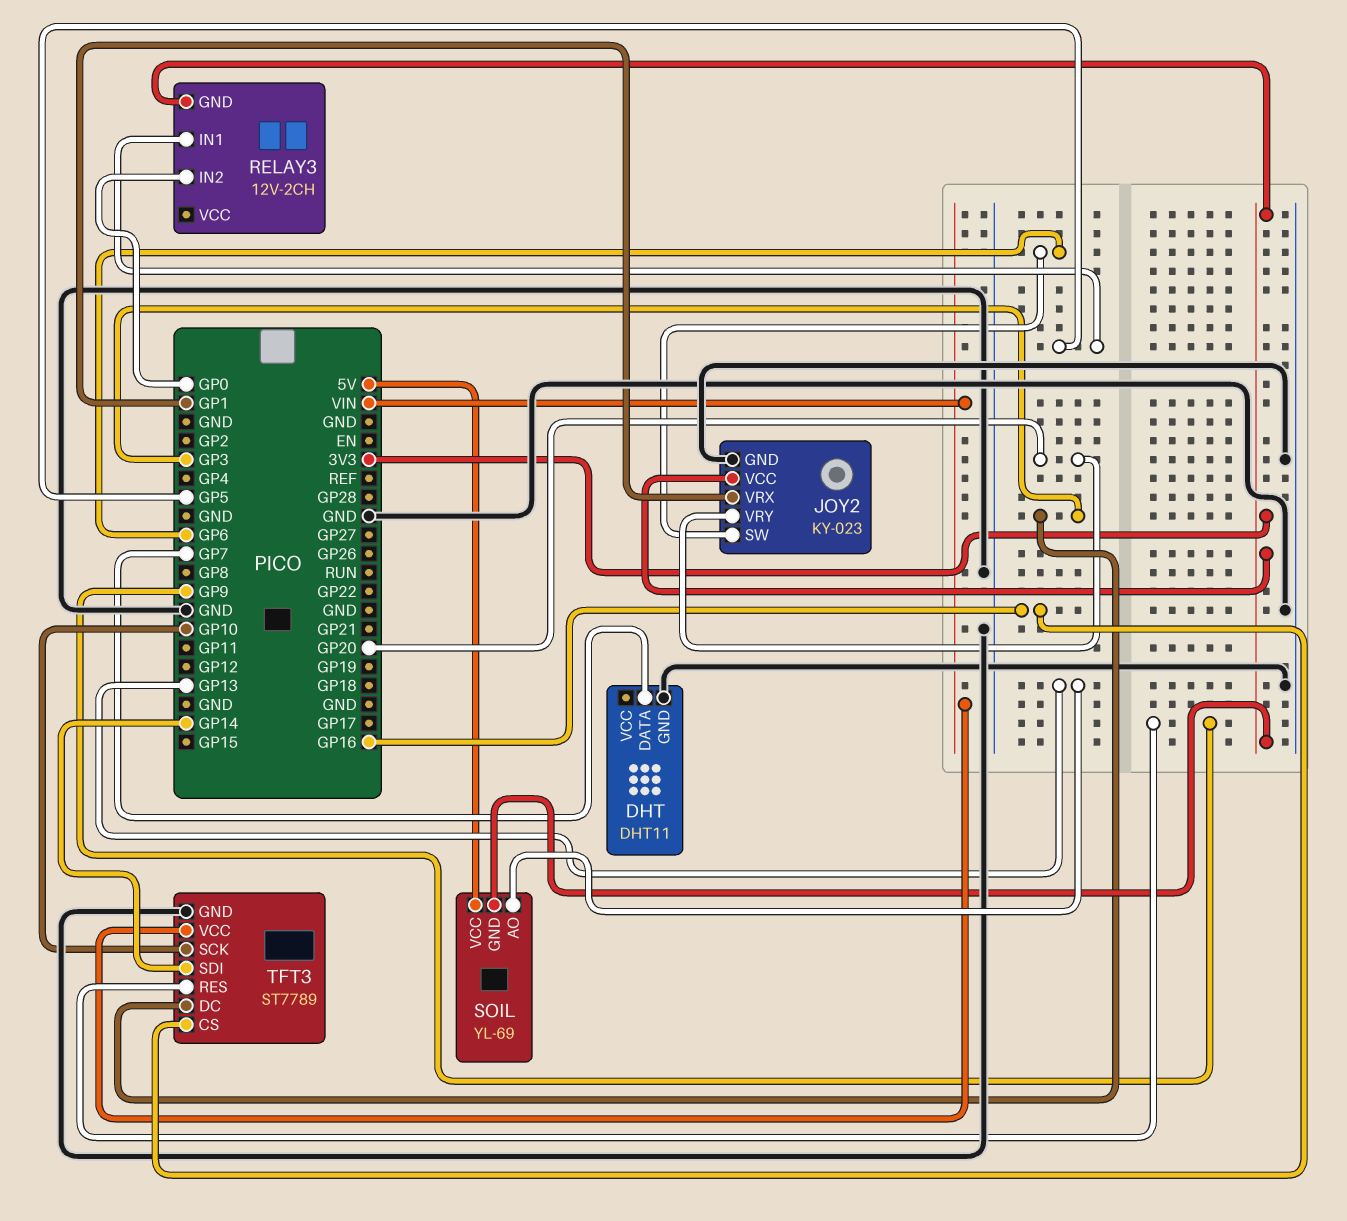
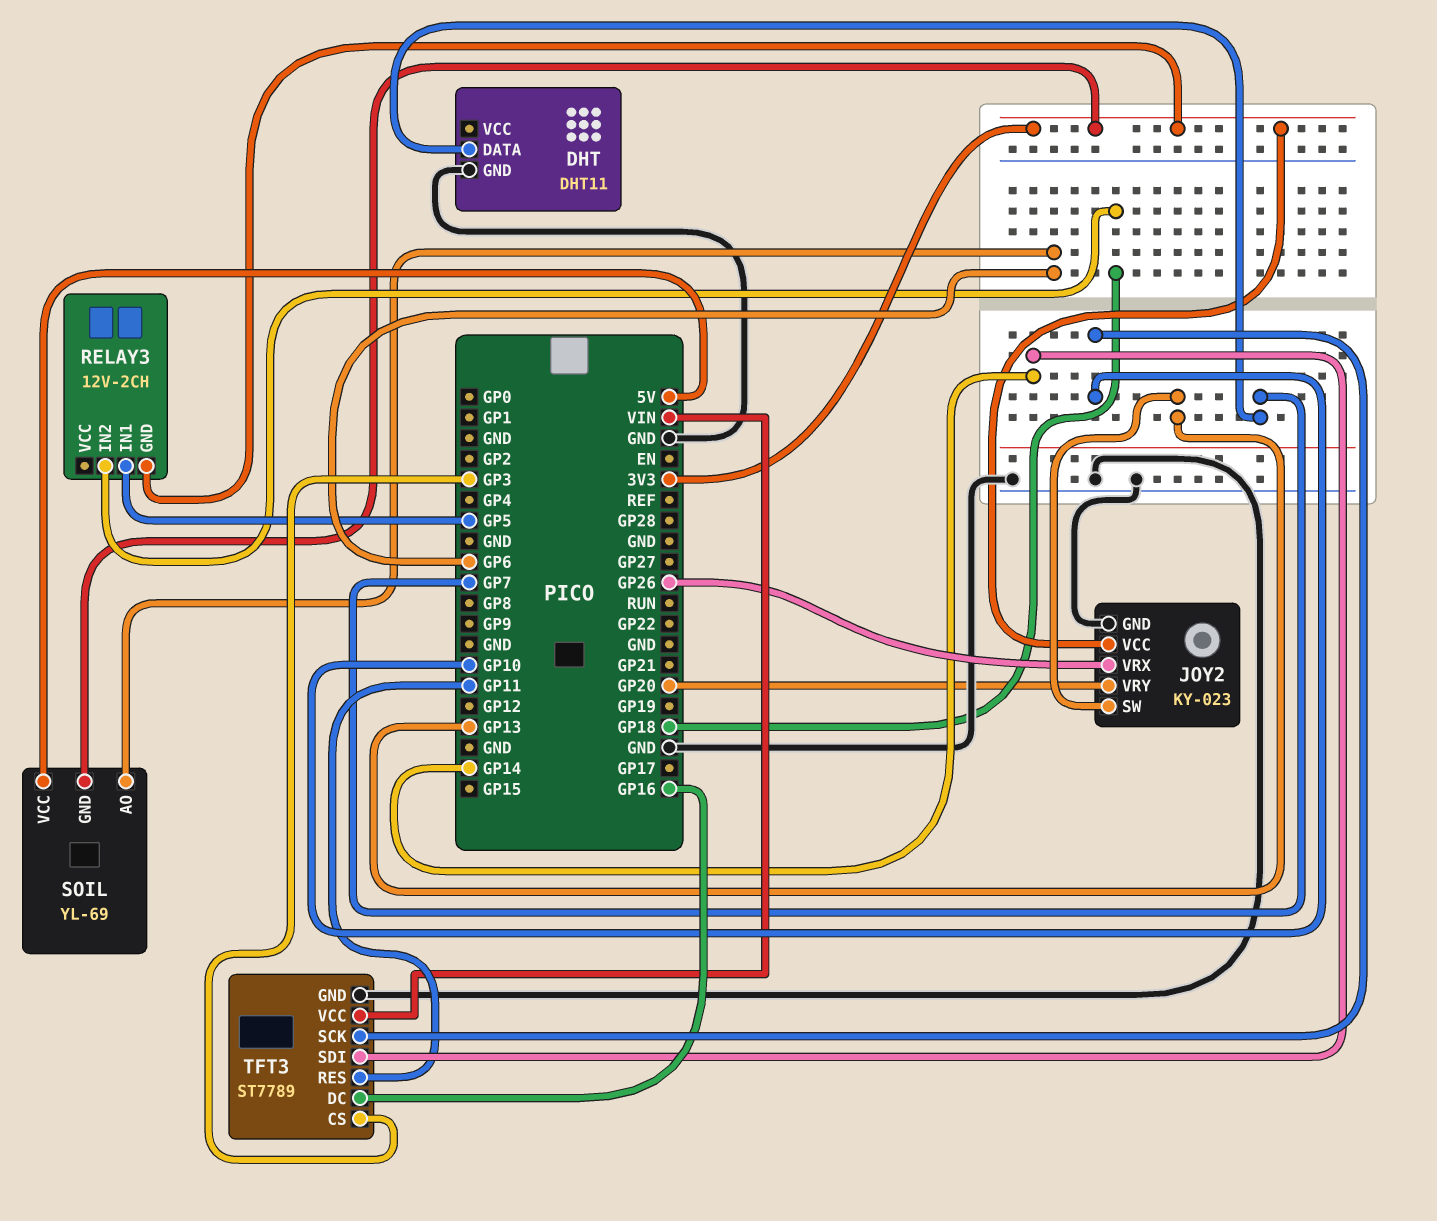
JOY2 pin SW: GP6 -> GP13
JOY2 pin VRX: GP1 -> GP26
RELAY3 pin IN2: GP0 -> GP18
SOIL pin AO: GP13 -> GP6
TFT3 pin CS: GP16 -> GP3
TFT3 pin DC: GP3 -> GP16
TFT3 pin RES: GP9 -> GP11

